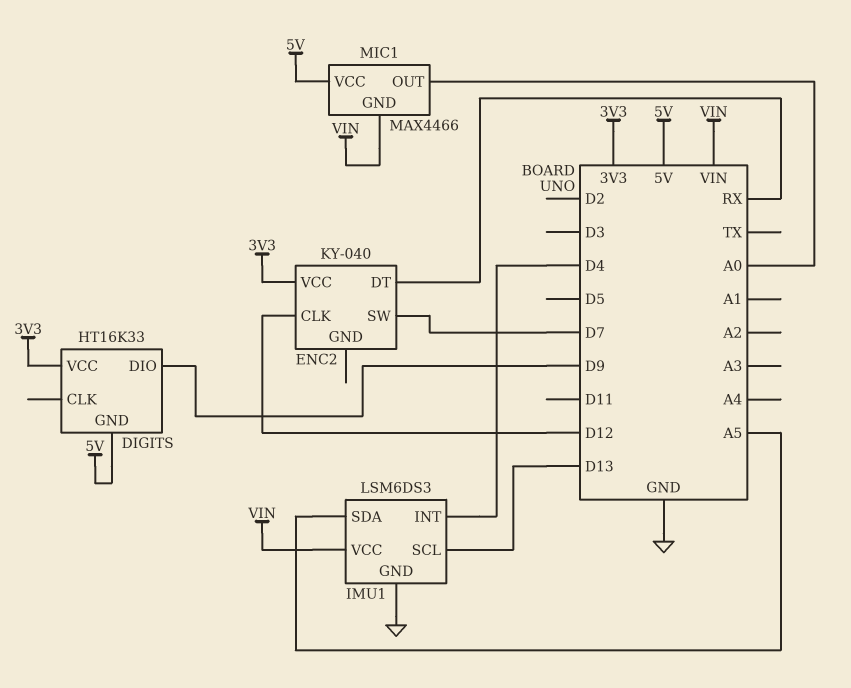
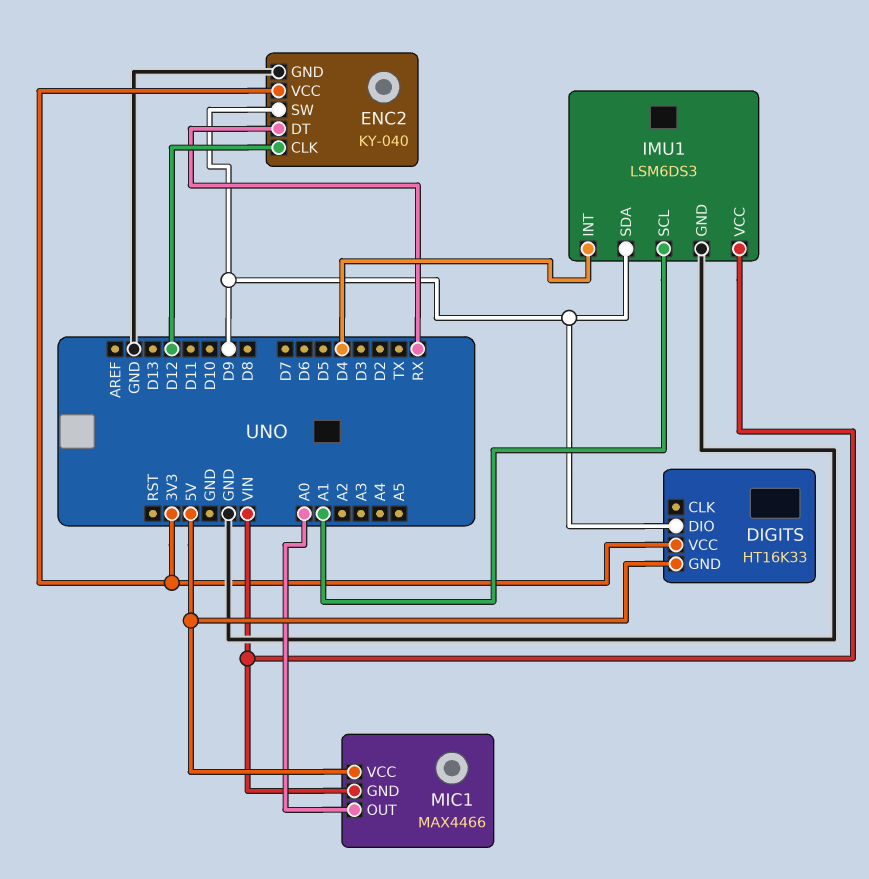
ENC2 pin GND: none -> GND
ENC2 pin SW: D7 -> D9
IMU1 pin SCL: D13 -> A1
IMU1 pin SDA: A5 -> D9

